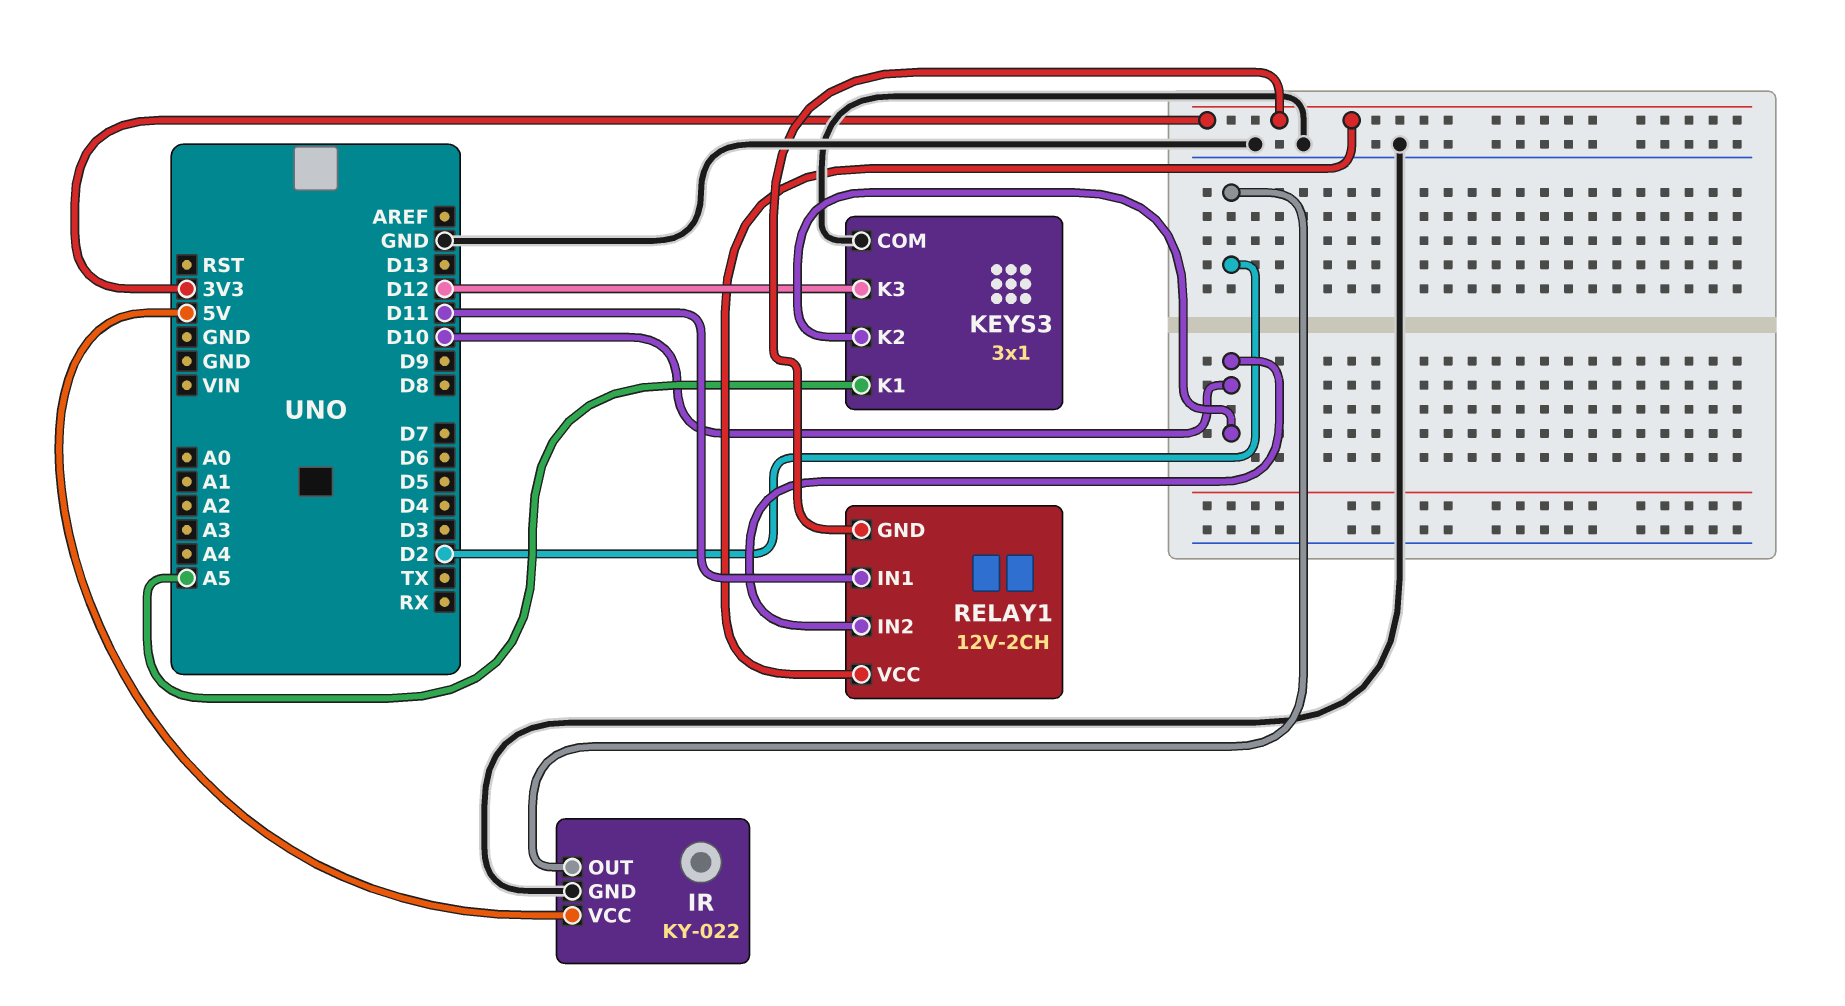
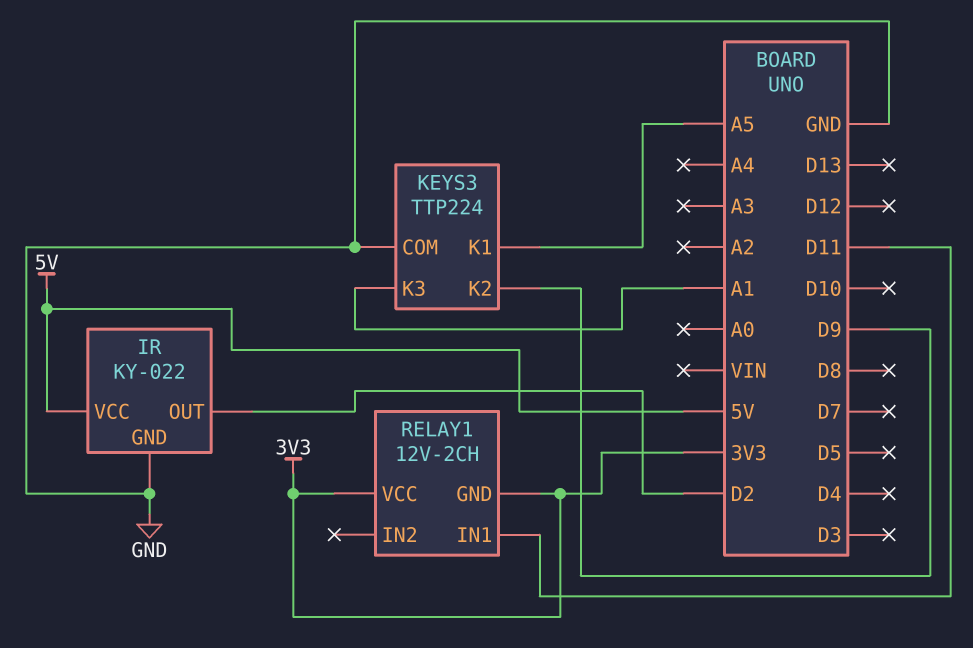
KEYS3: 3x1 -> TTP224
KEYS3 pin K2: D10 -> D9
KEYS3 pin K3: D12 -> A1
RELAY1 pin IN2: D10 -> none

